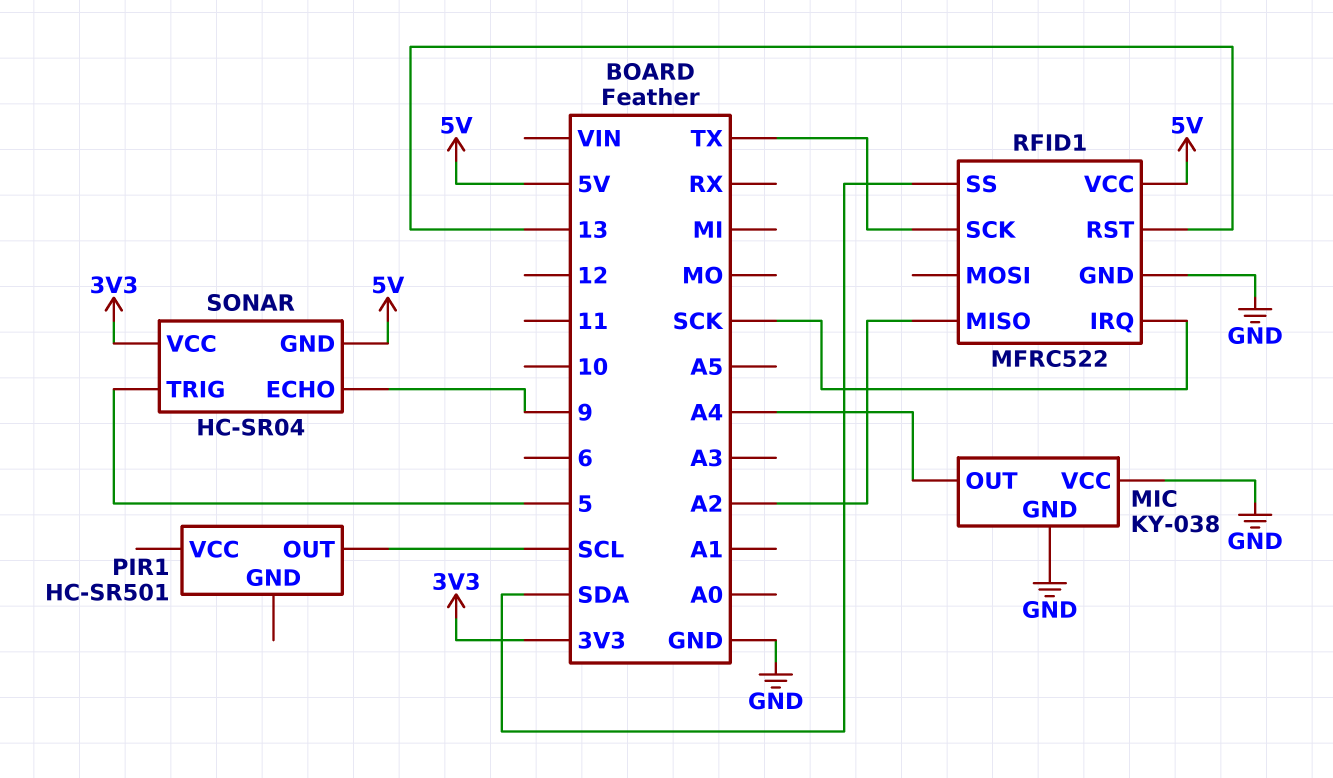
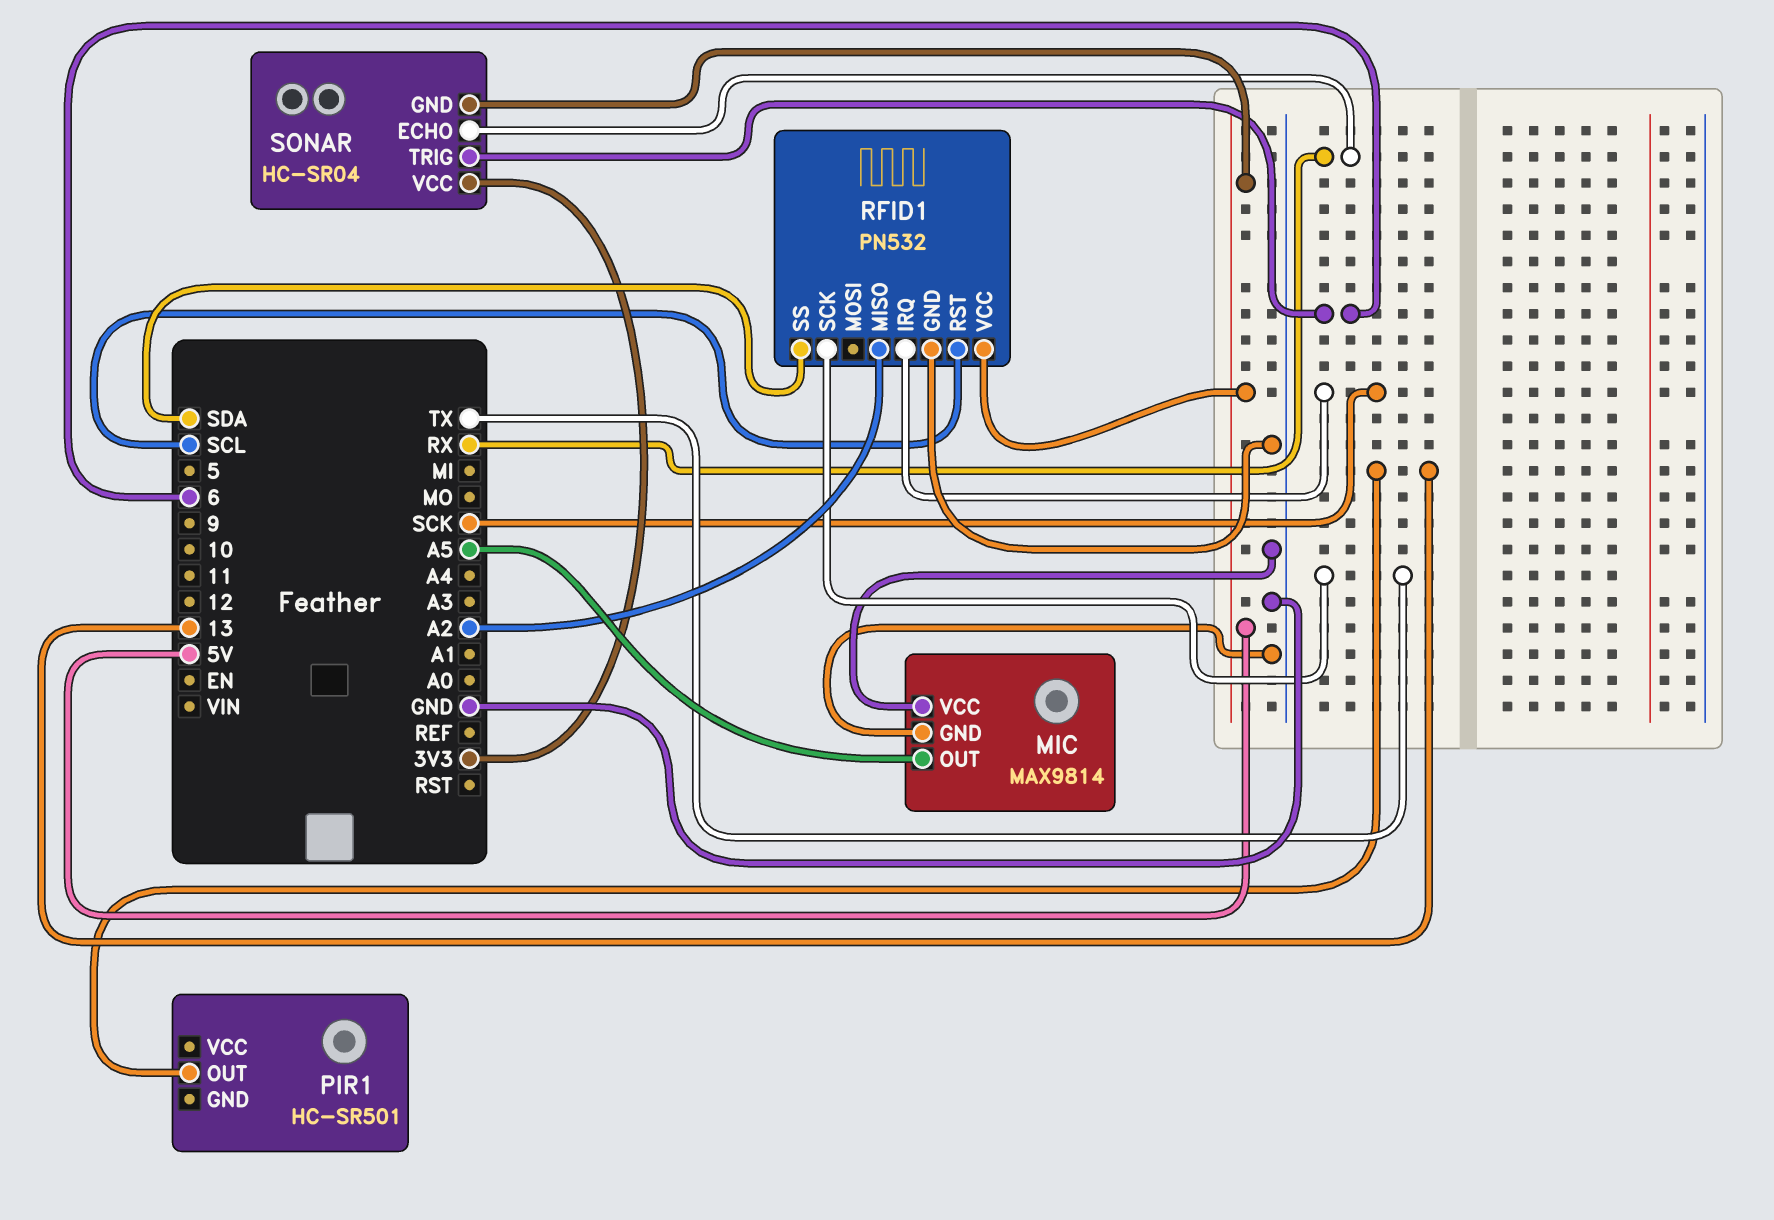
MIC: KY-038 -> MAX9814
MIC pin OUT: A4 -> A5
PIR1 pin OUT: SCL -> 13
RFID1: MFRC522 -> PN532
RFID1 pin RST: 13 -> SCL
SONAR pin ECHO: 9 -> RX
SONAR pin TRIG: 5 -> 6

